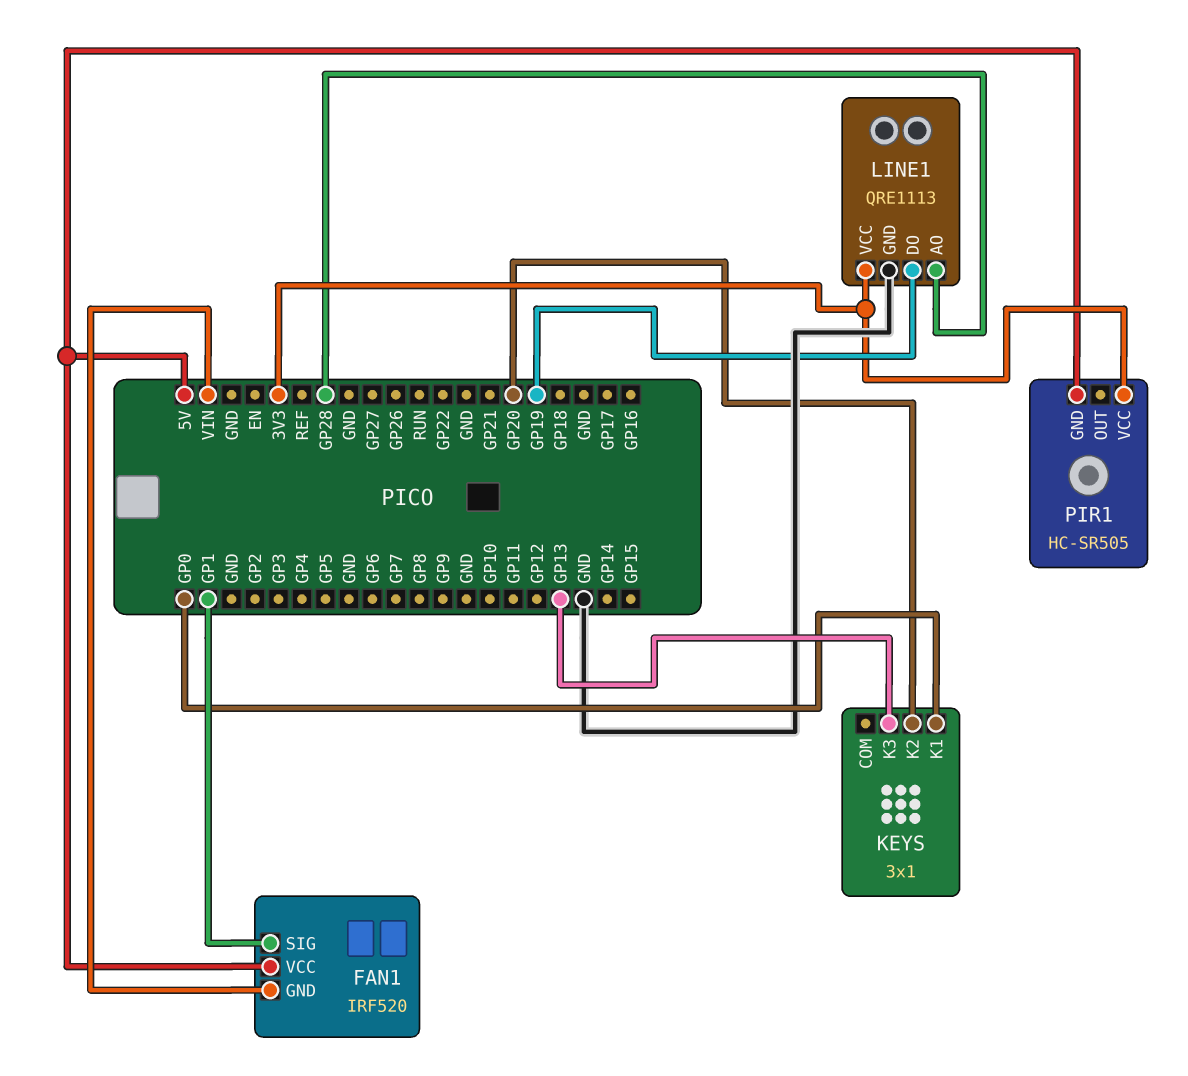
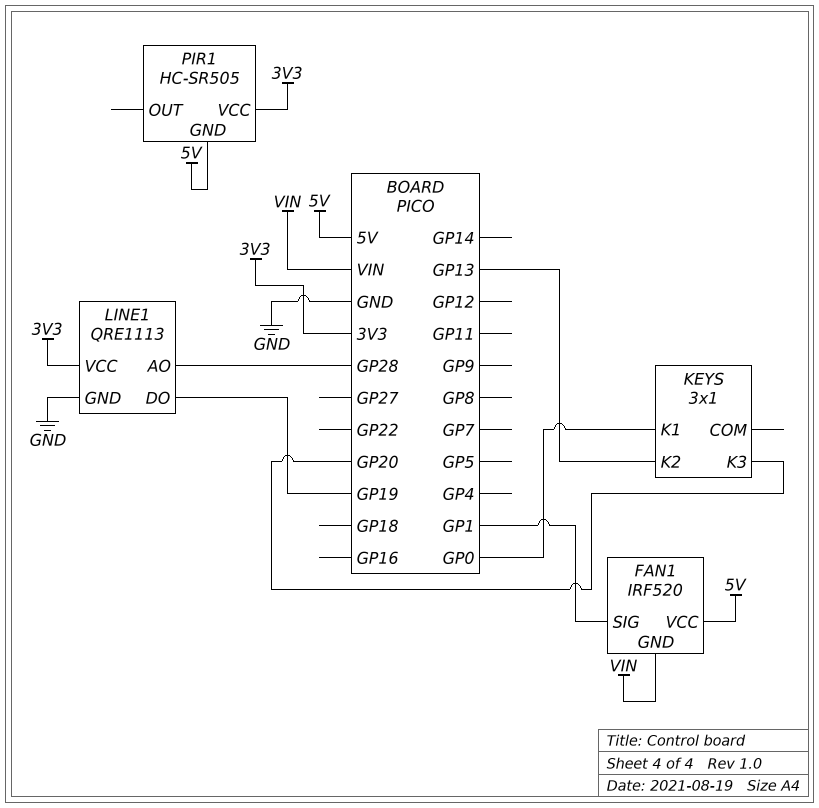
KEYS pin K2: GP20 -> GP13
KEYS pin K3: GP13 -> GP20

